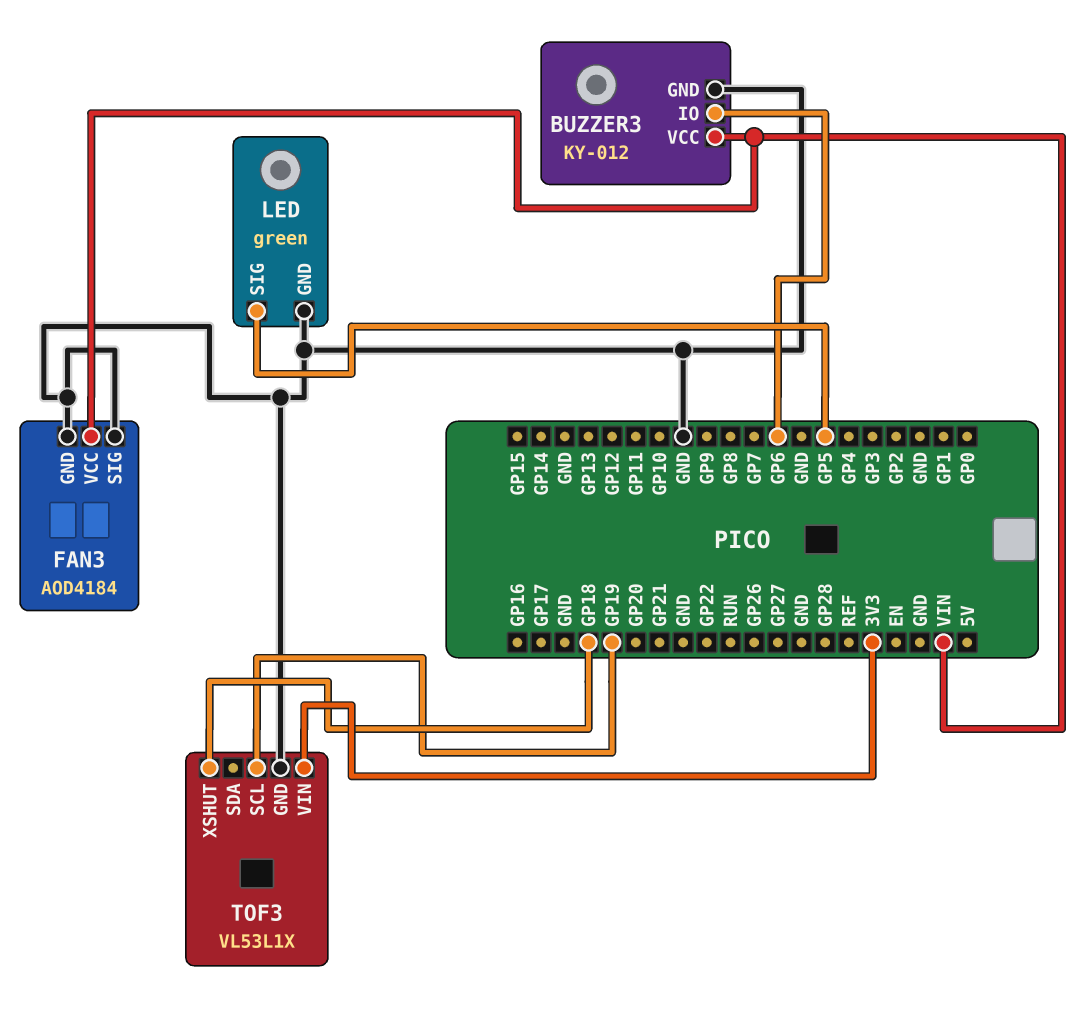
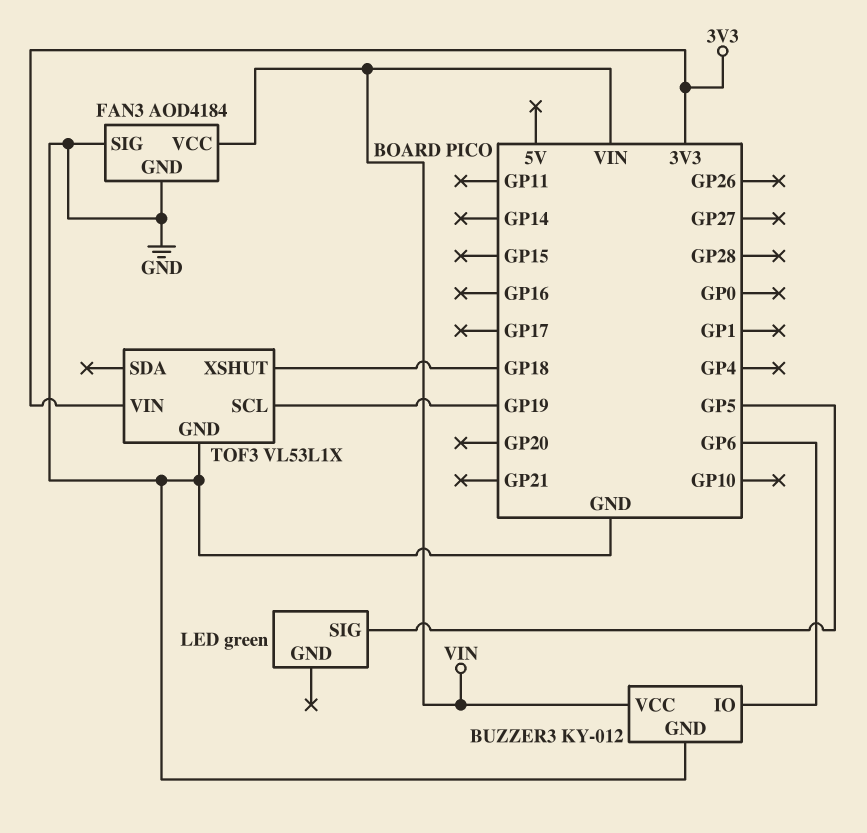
LED pin GND: GND -> none

